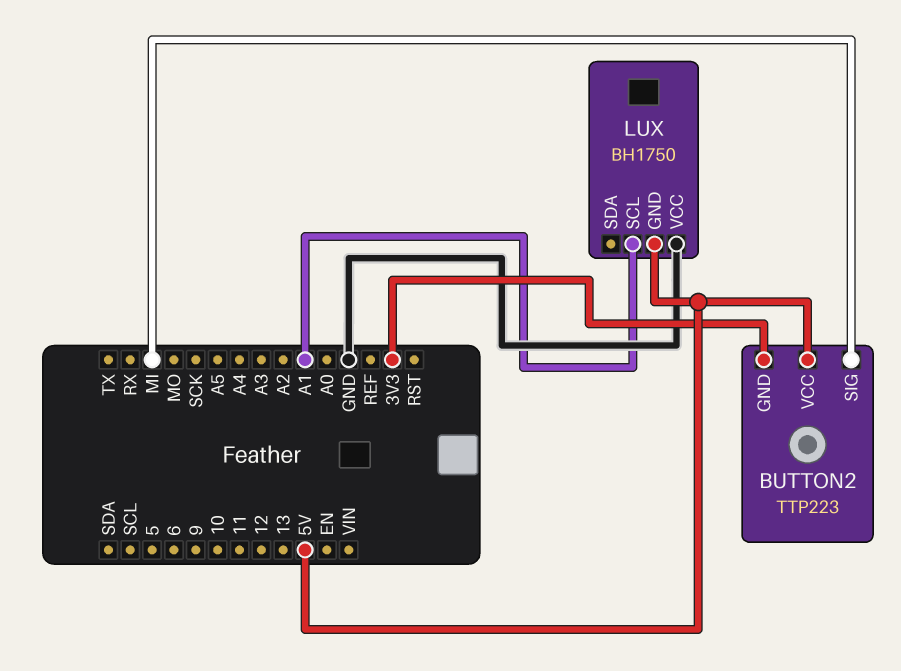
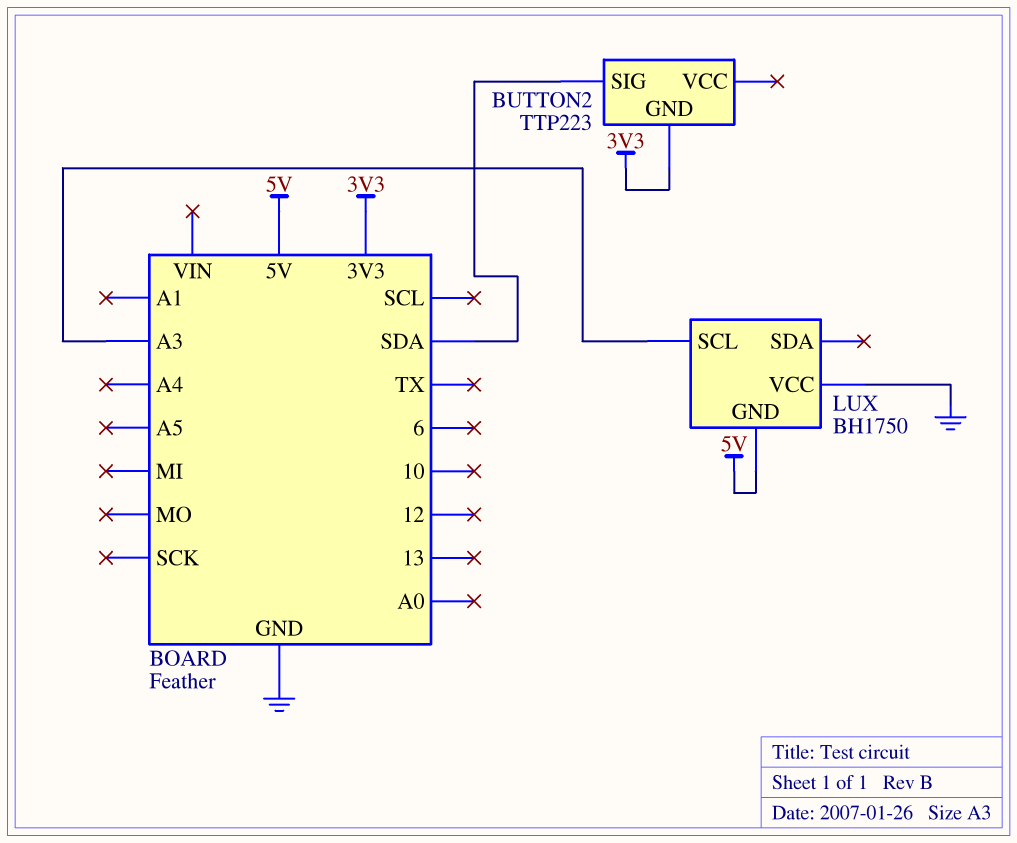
BUTTON2 pin SIG: MI -> SDA
BUTTON2 pin VCC: 5V -> none
LUX pin SCL: A1 -> A3

